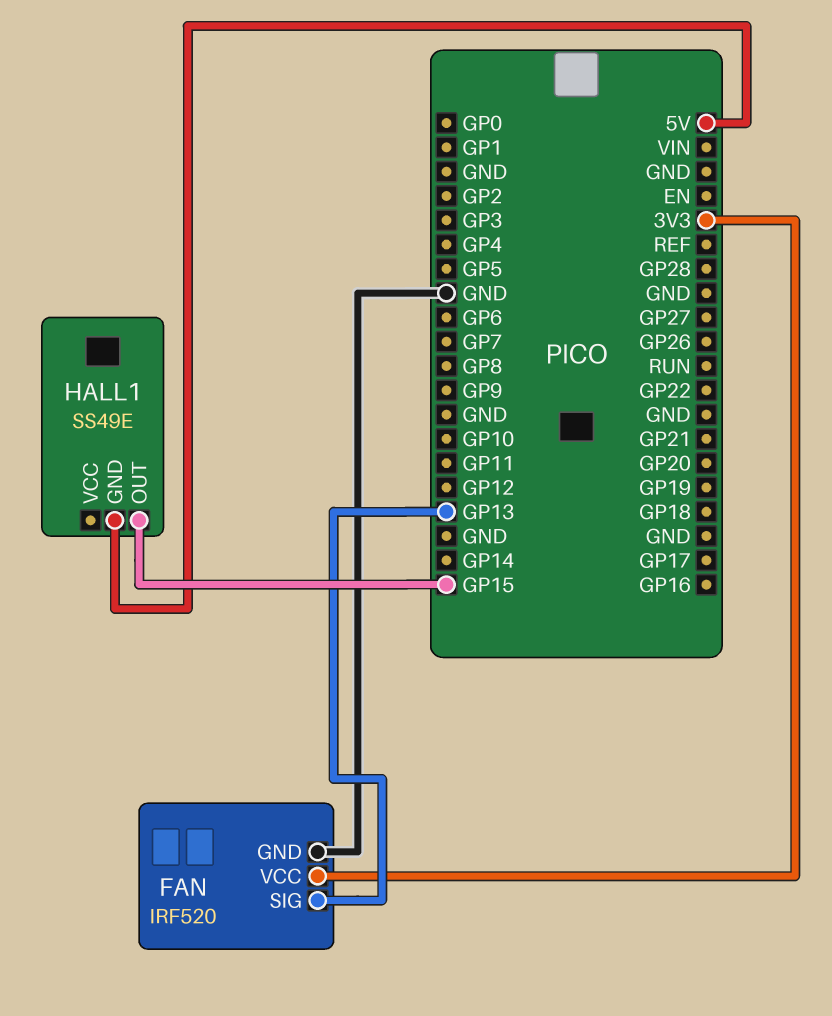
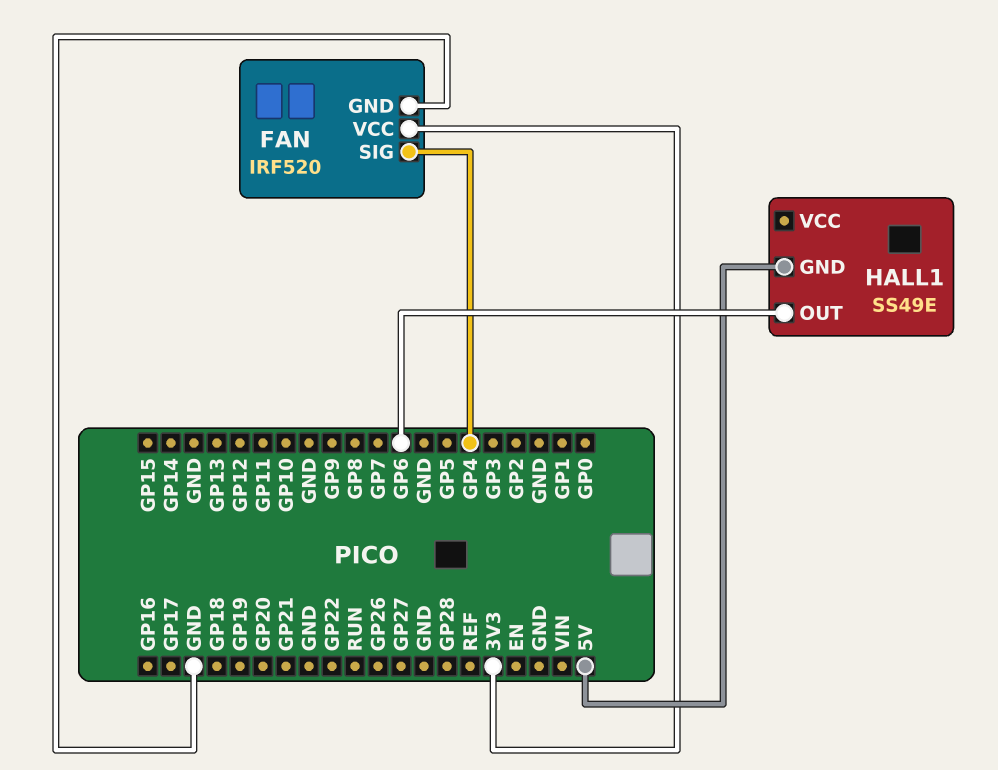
FAN pin SIG: GP13 -> GP4
HALL1 pin OUT: GP15 -> GP6

